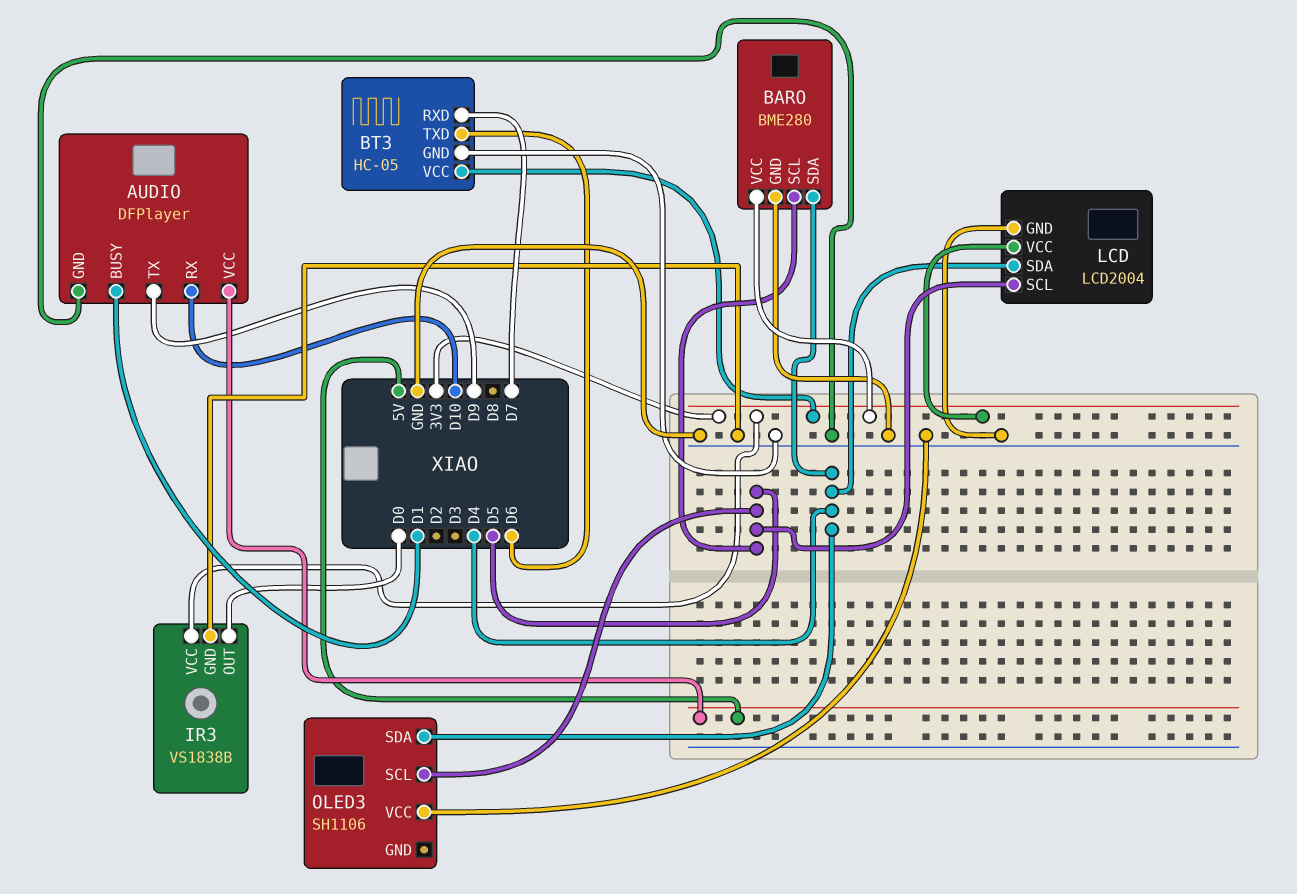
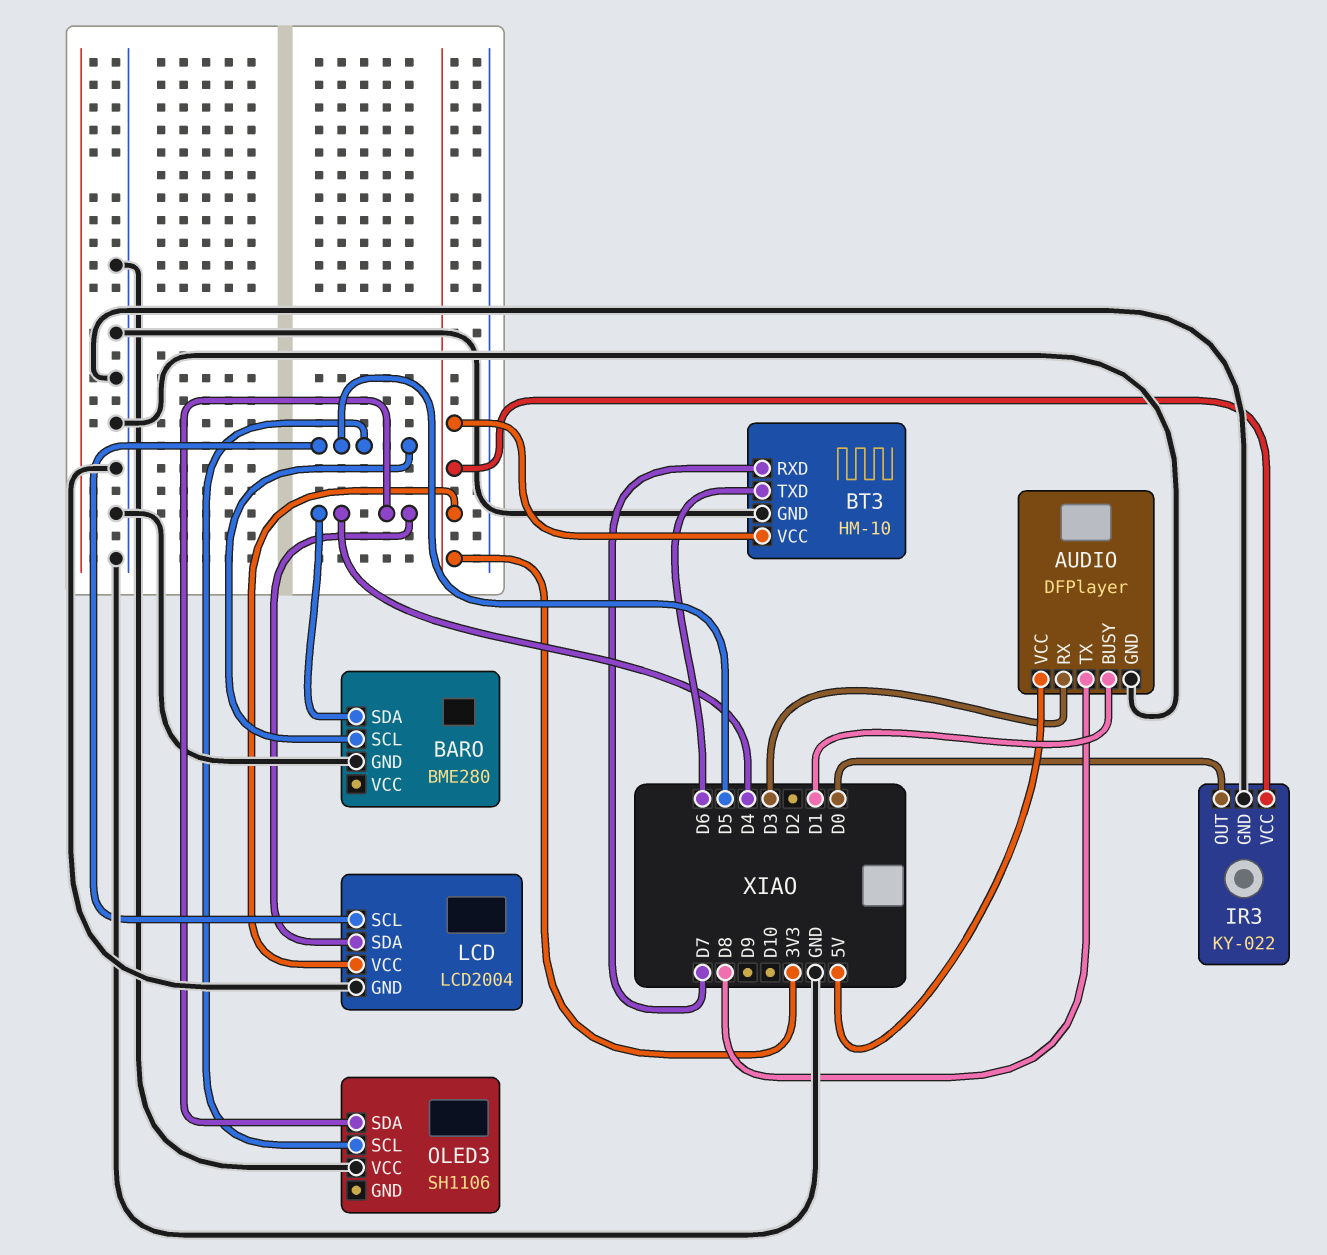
AUDIO pin RX: D10 -> D3
AUDIO pin TX: D9 -> D8
BARO pin VCC: 3V3 -> none
BT3: HC-05 -> HM-10
IR3: VS1838B -> KY-022

